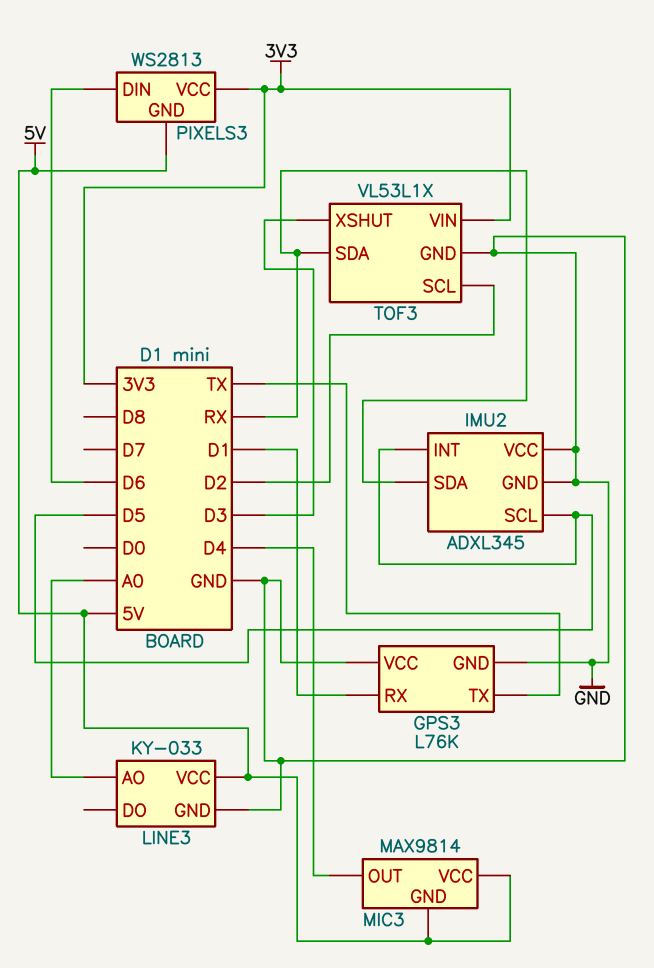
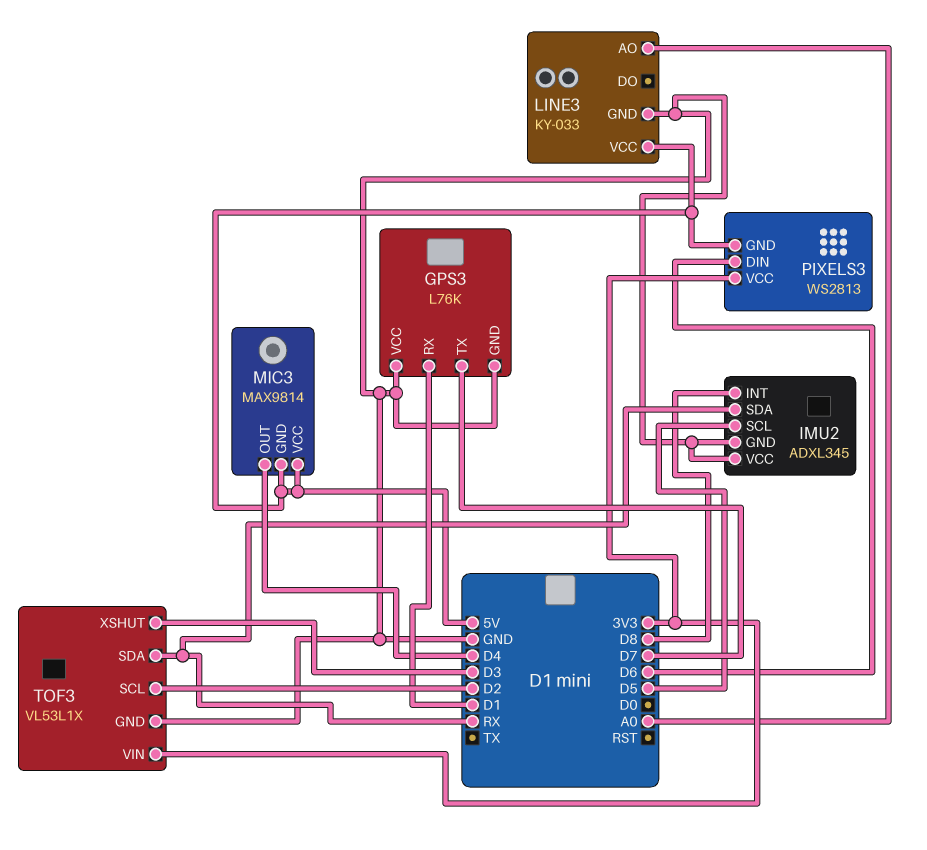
GPS3 pin TX: TX -> D7
IMU2 pin INT: D5 -> D8

